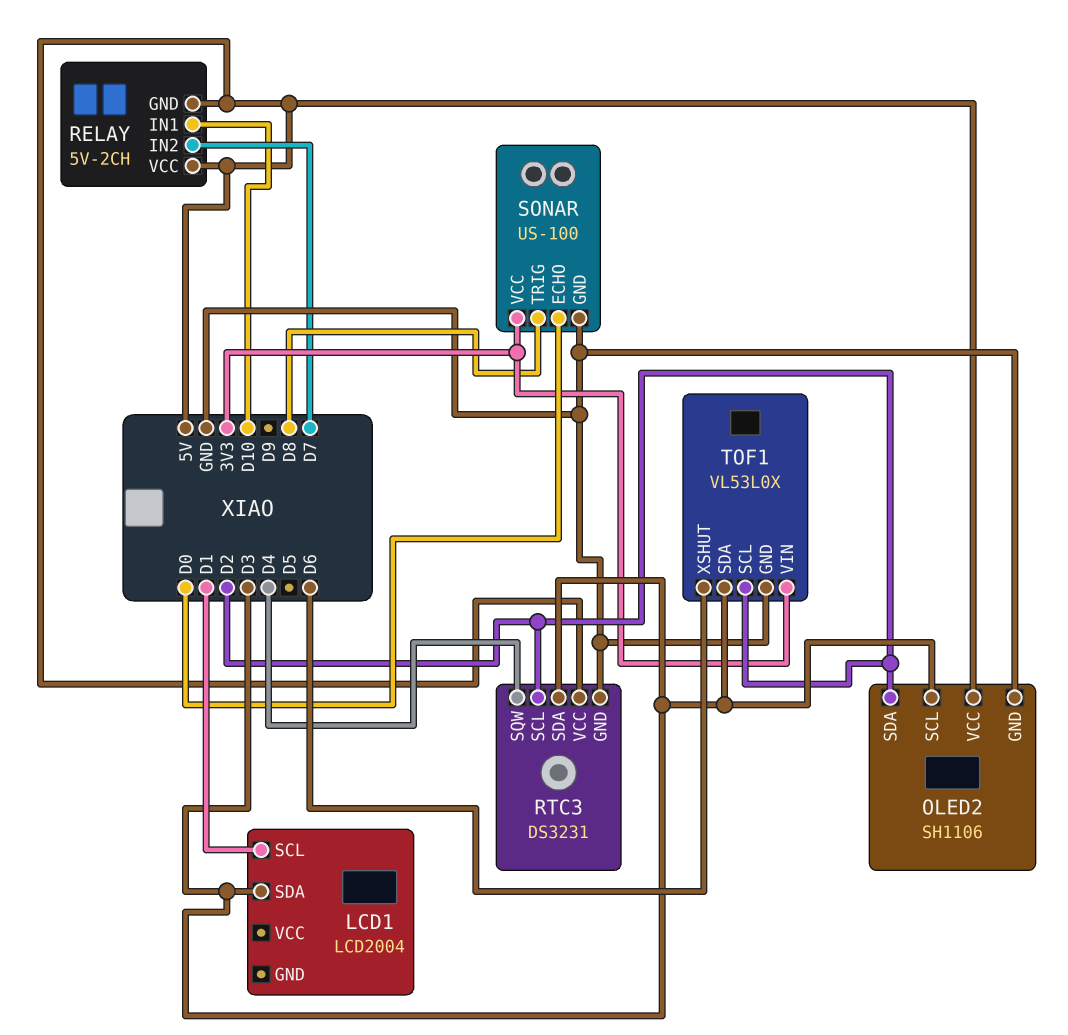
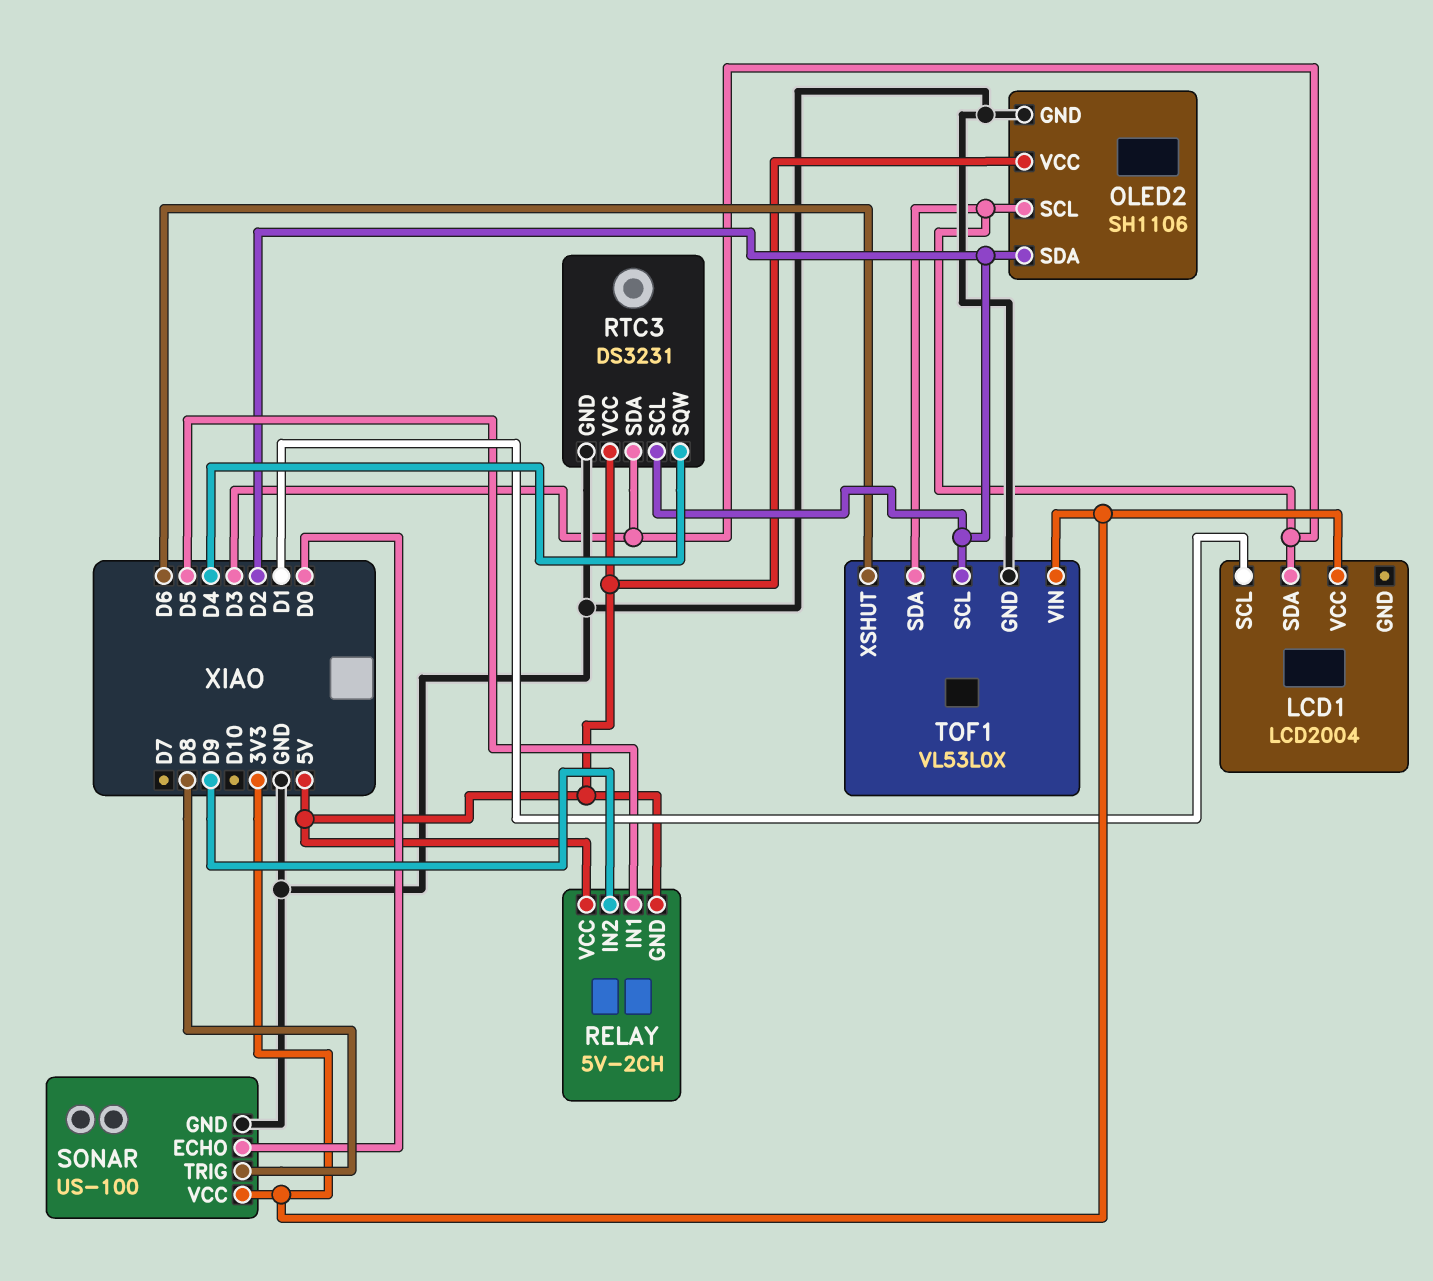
LCD1 pin VCC: none -> 3V3
RELAY pin IN1: D10 -> D5
RELAY pin IN2: D7 -> D9

